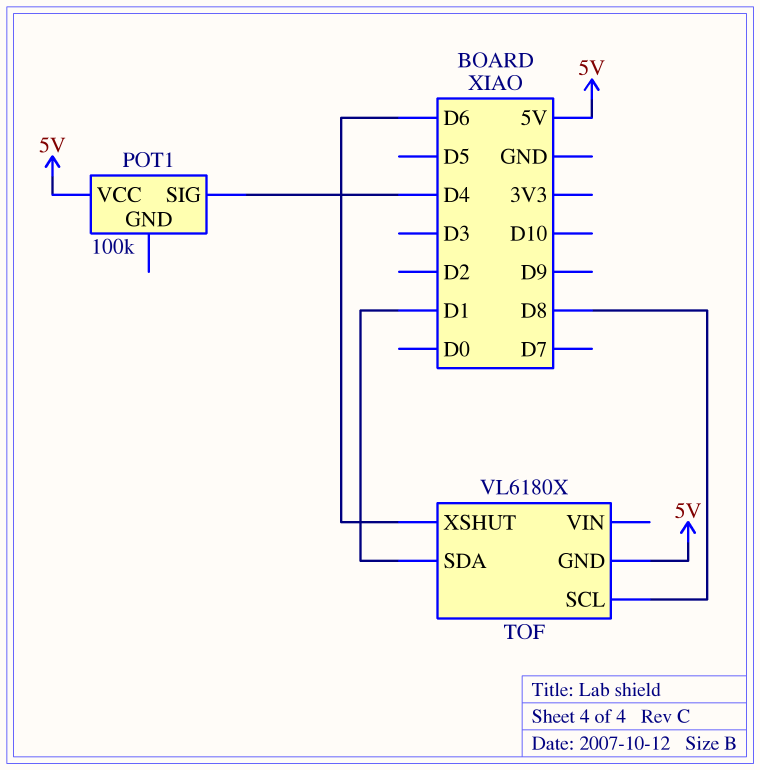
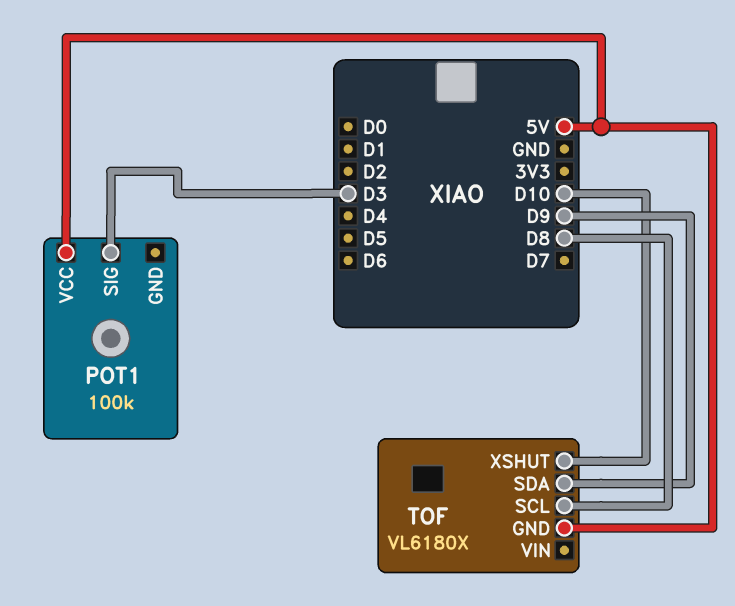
POT1 pin SIG: D4 -> D3
TOF pin SDA: D1 -> D9
TOF pin XSHUT: D6 -> D10

